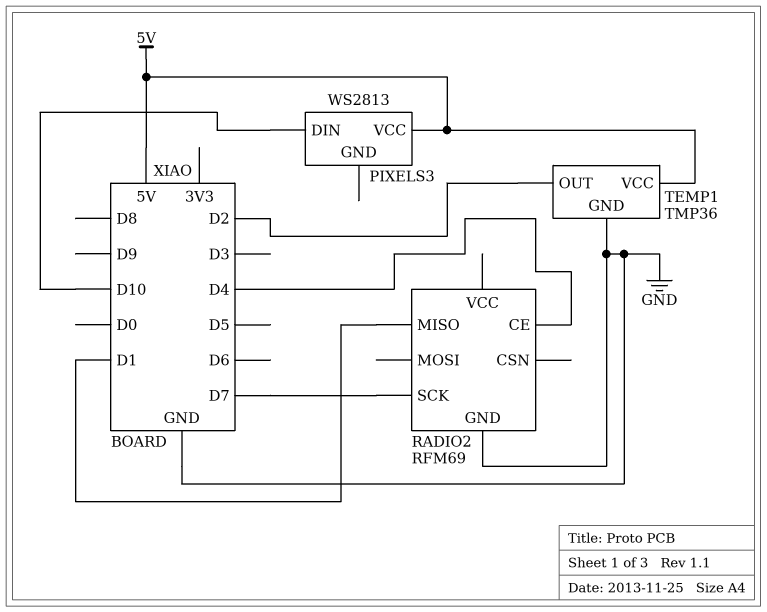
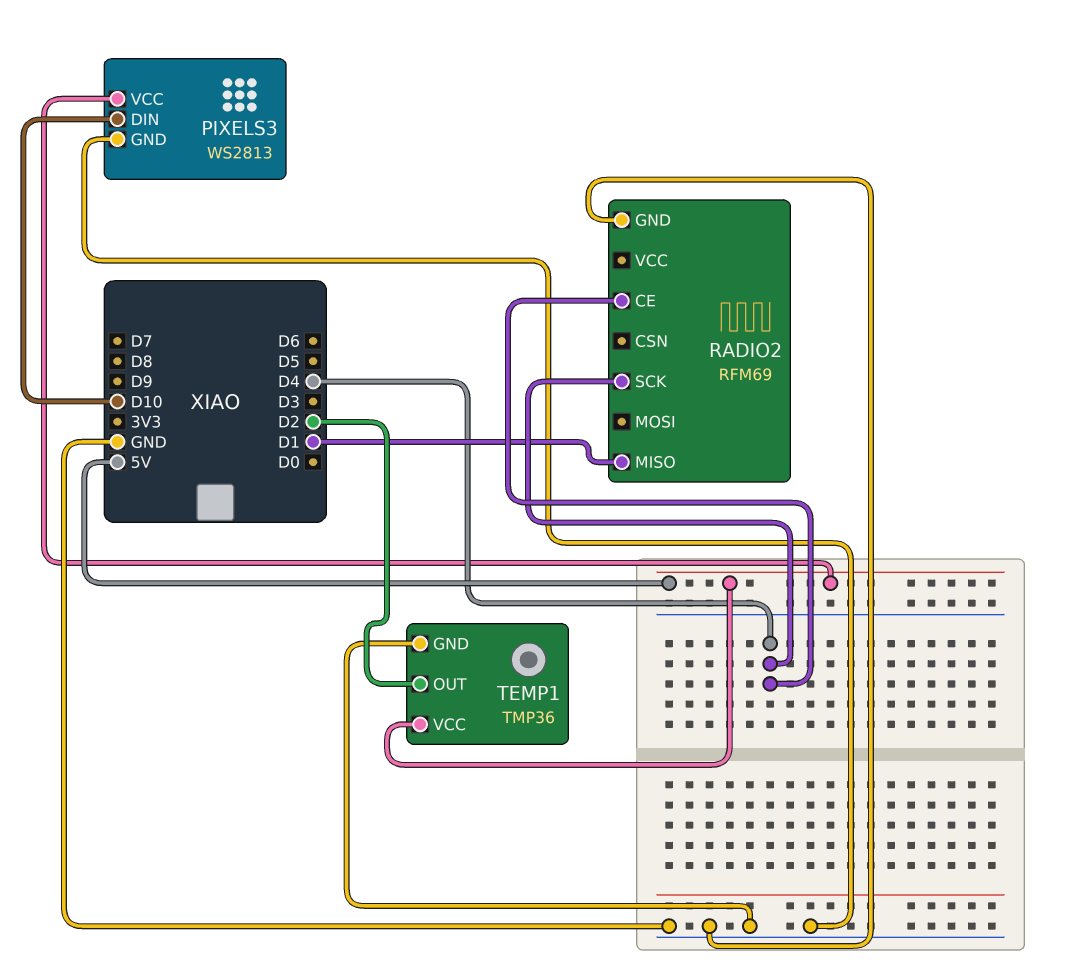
PIXELS3 pin GND: none -> GND
RADIO2 pin SCK: D7 -> D4

